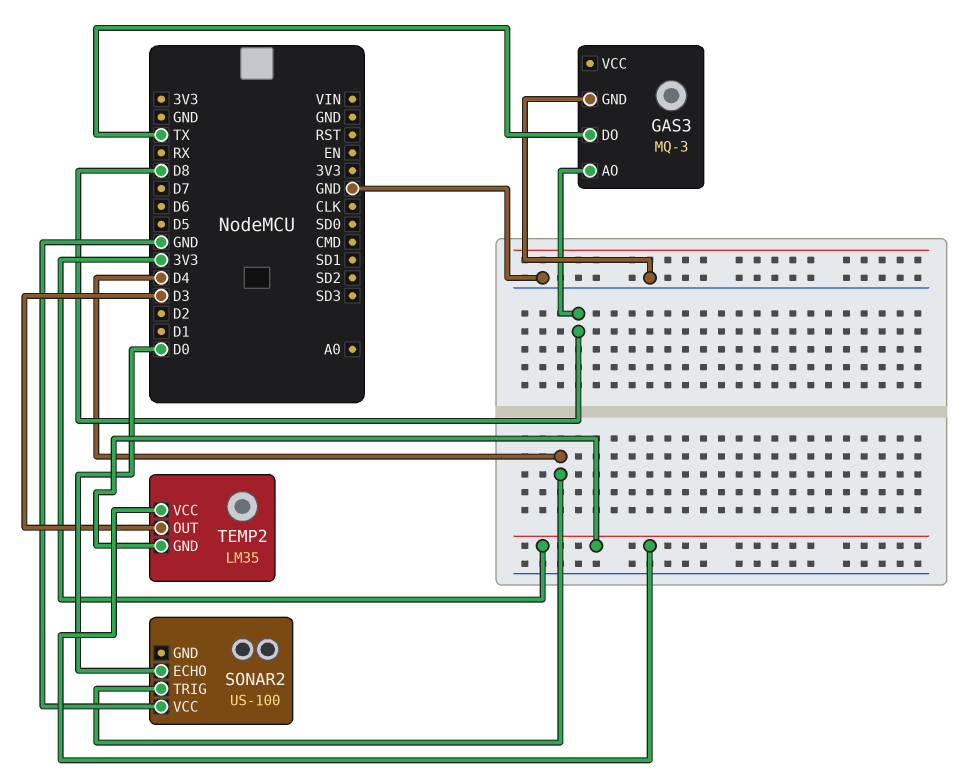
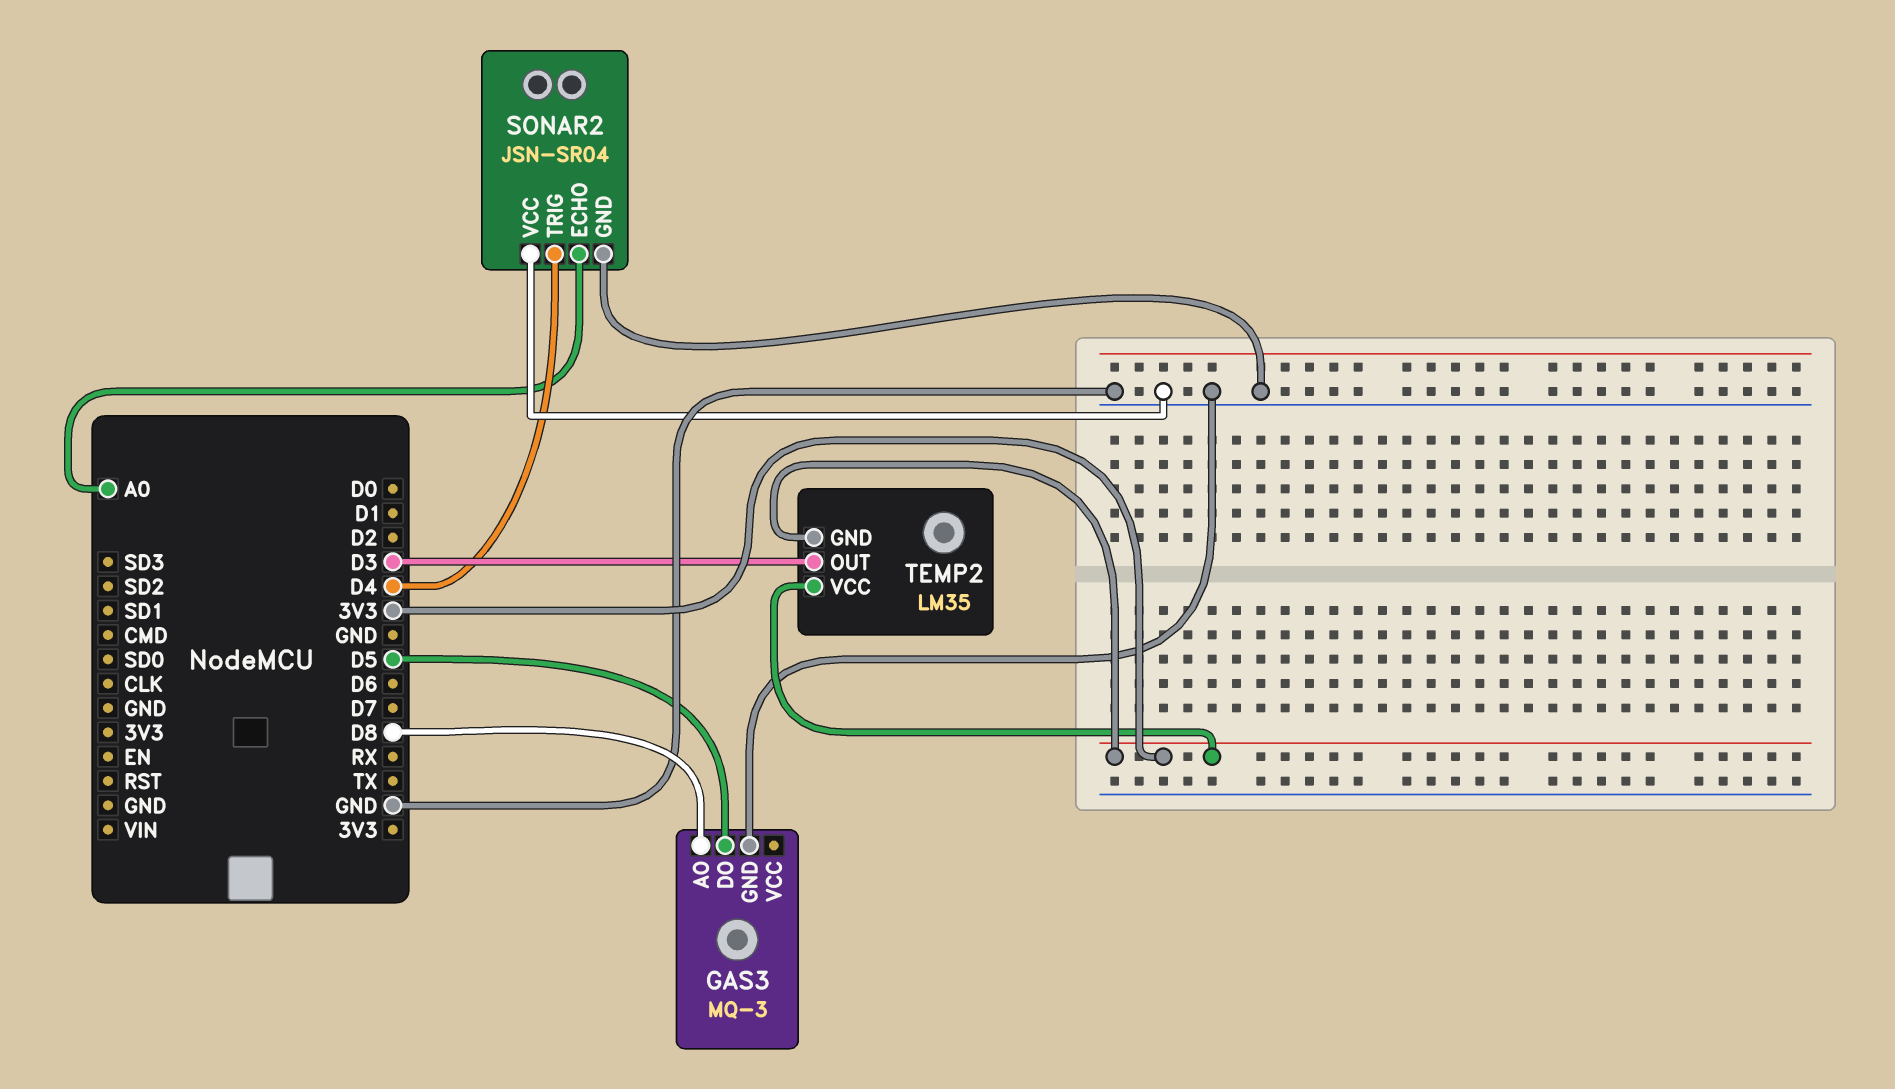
GAS3 pin DO: TX -> D5
SONAR2: US-100 -> JSN-SR04
SONAR2 pin ECHO: D0 -> A0
SONAR2 pin GND: none -> GND

